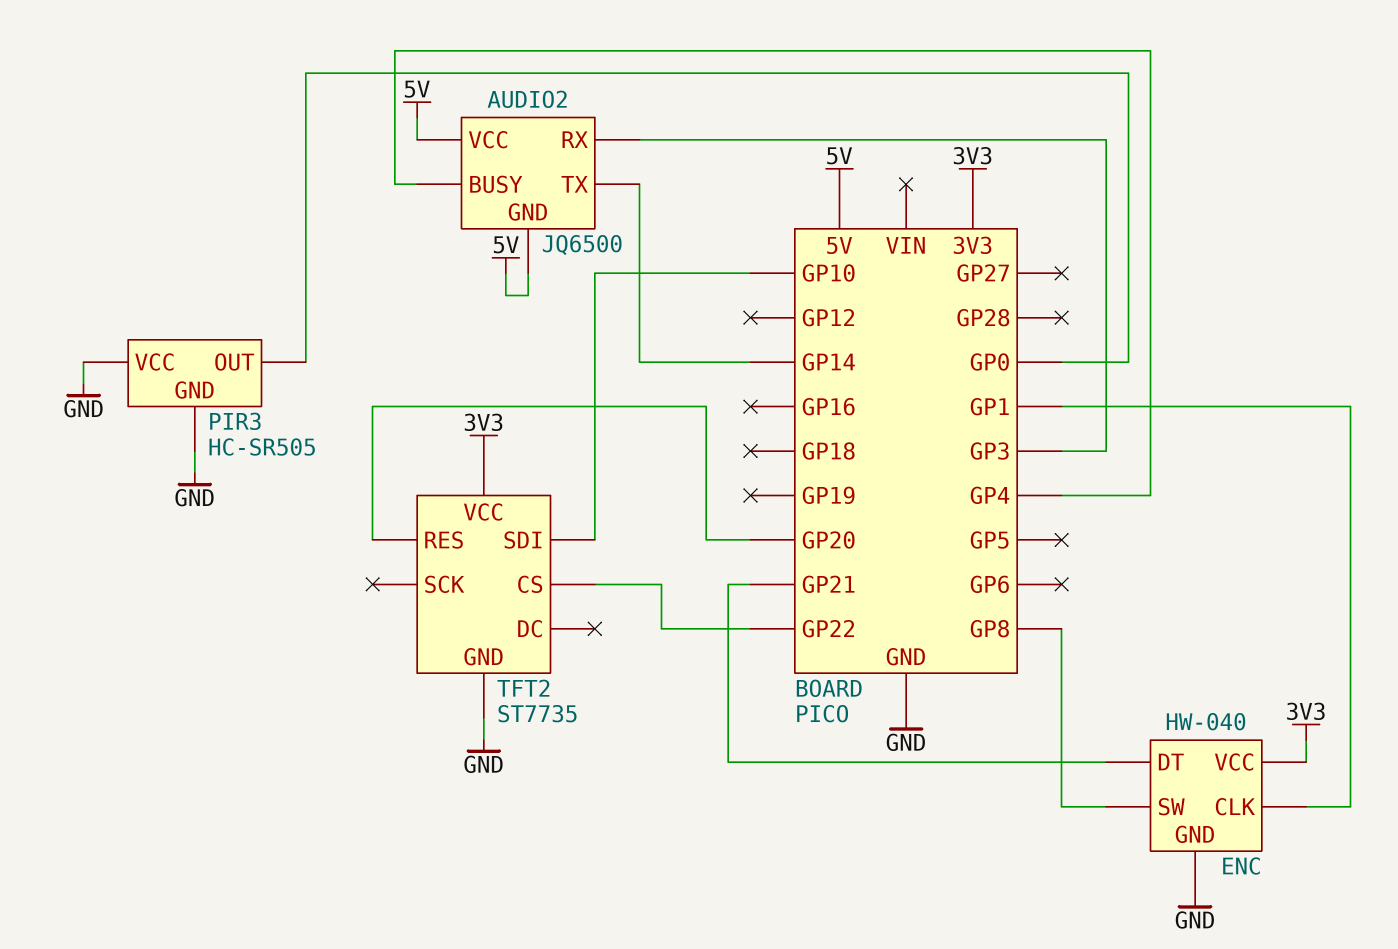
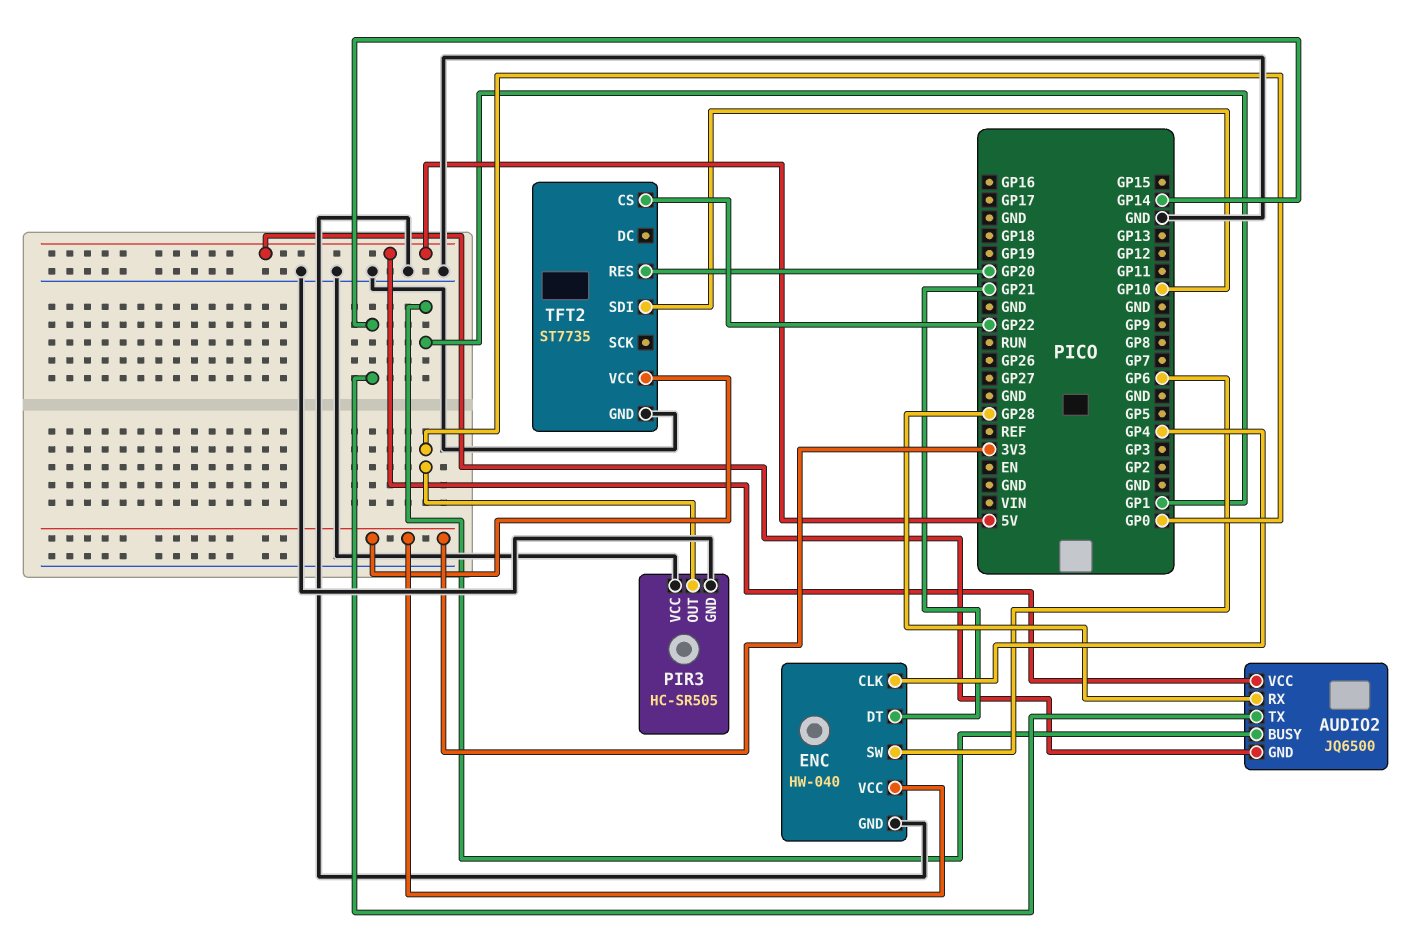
AUDIO2 pin BUSY: GP4 -> GP1
AUDIO2 pin RX: GP3 -> GP28
ENC pin CLK: GP1 -> GP4
ENC pin SW: GP8 -> GP6

